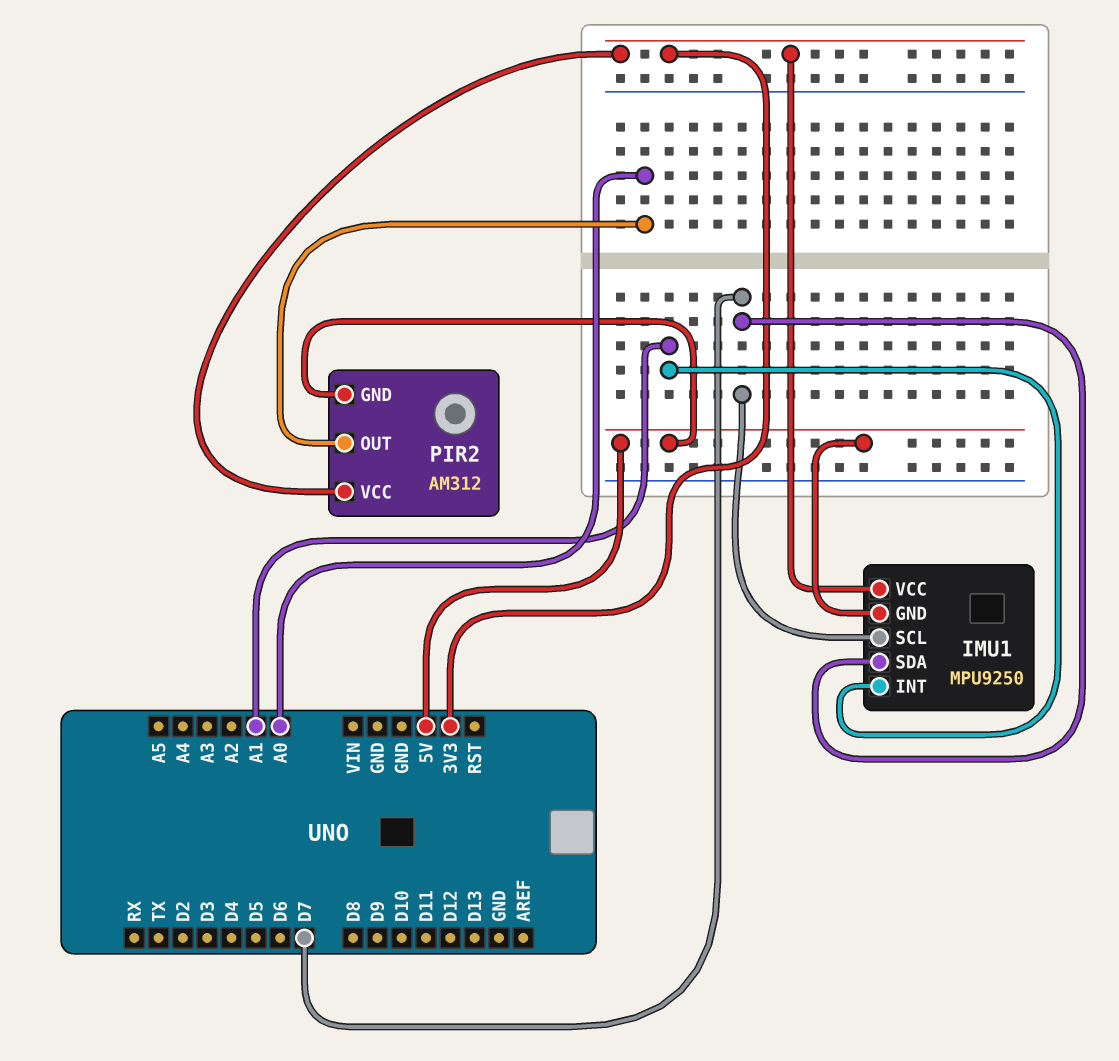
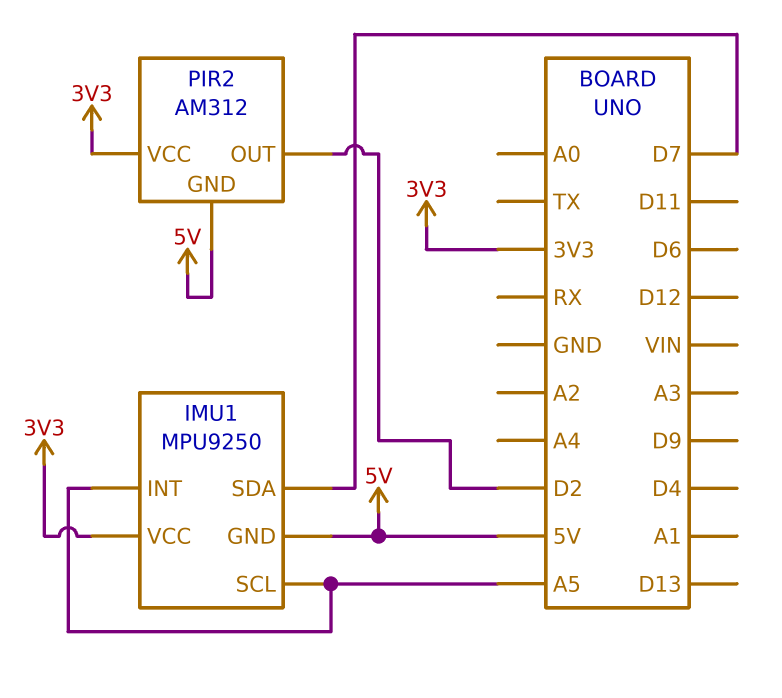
IMU1 pin INT: A1 -> A5
IMU1 pin SCL: D7 -> A5
PIR2 pin OUT: A0 -> D2

